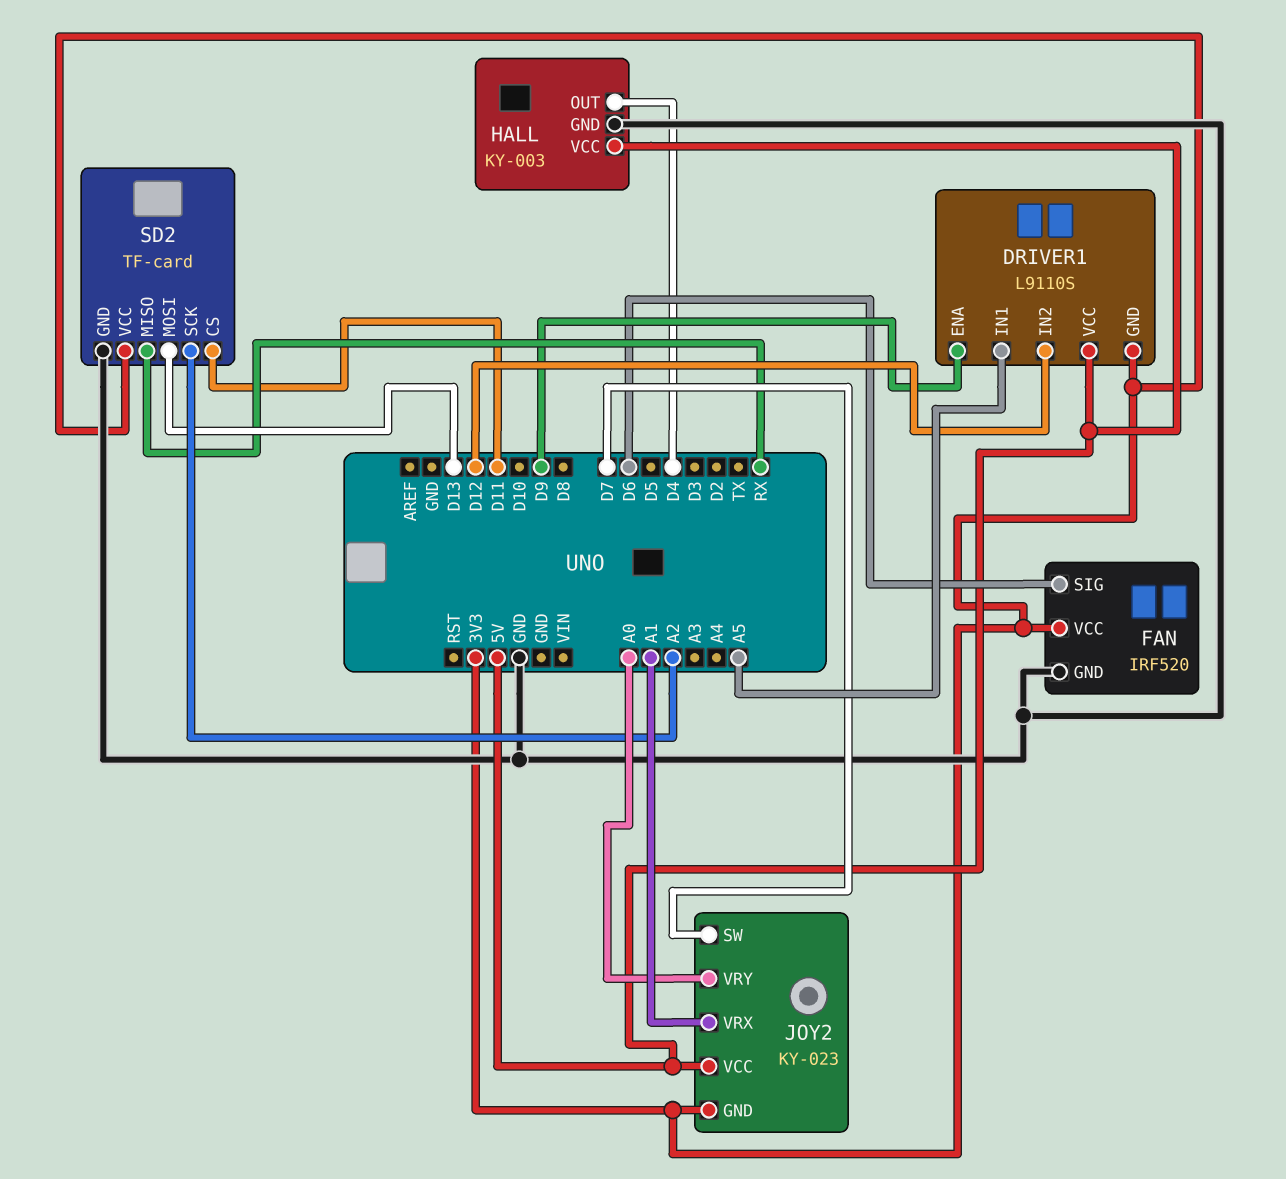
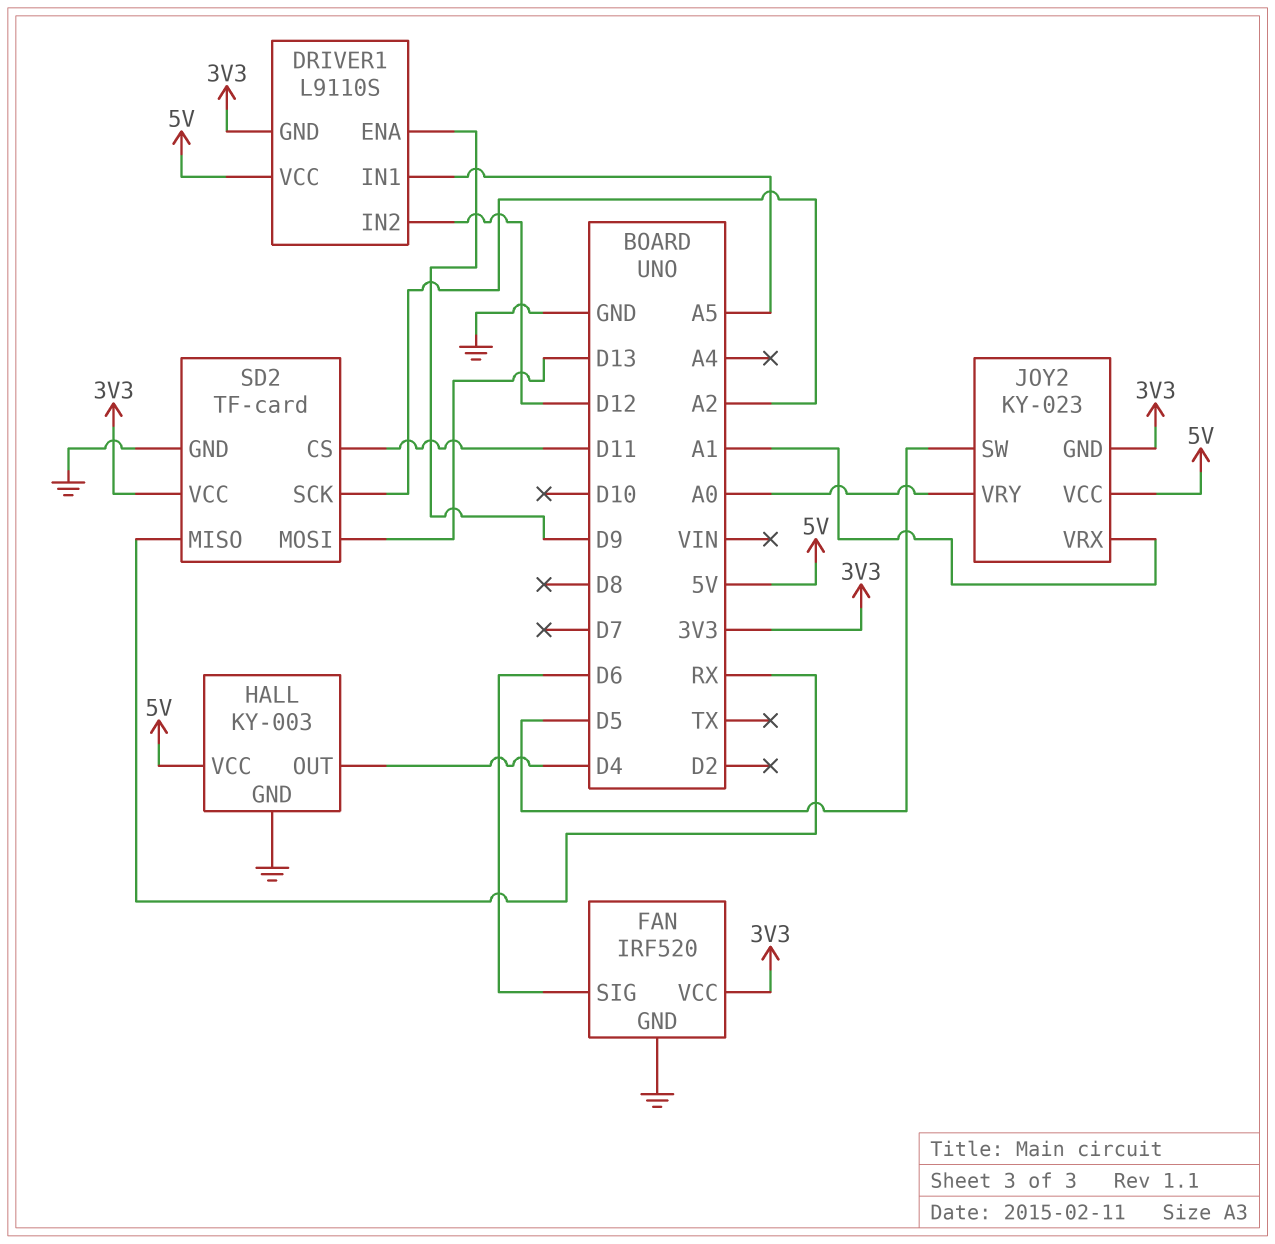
JOY2 pin SW: D7 -> D5

